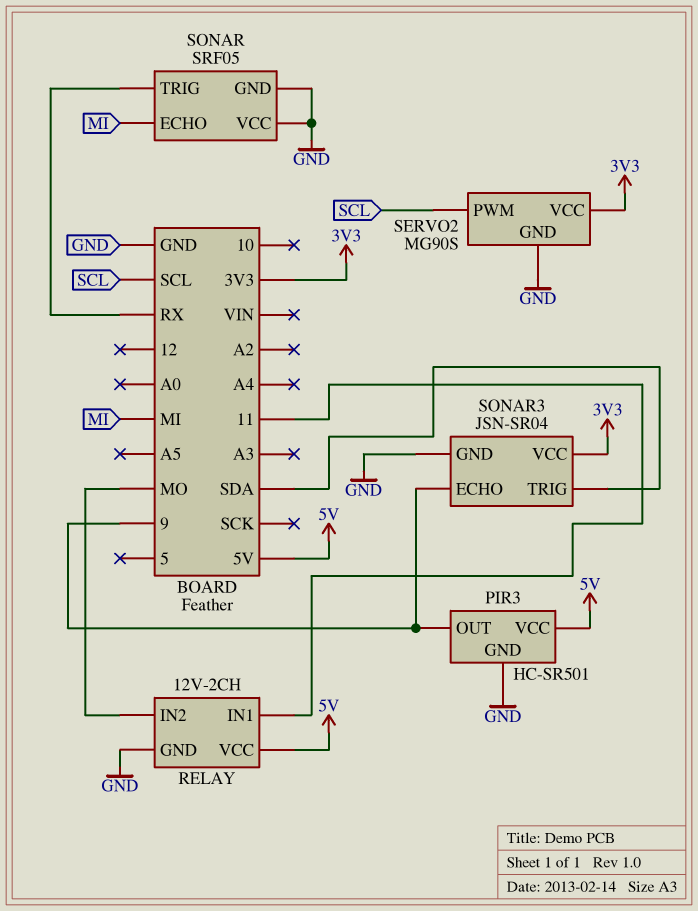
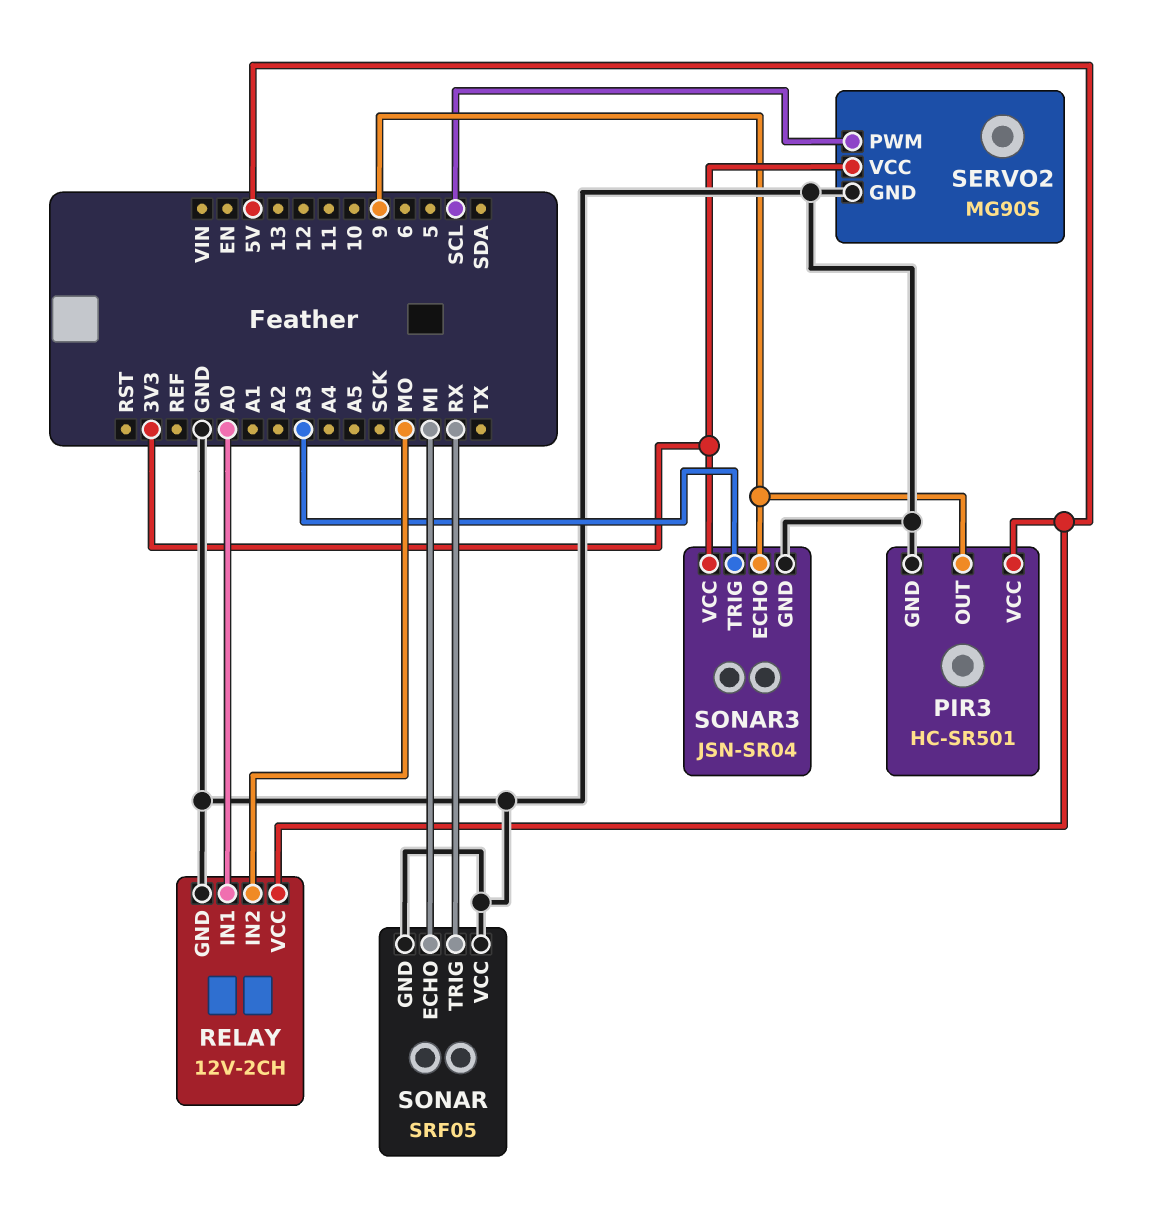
RELAY pin IN1: 11 -> A0
SONAR3 pin TRIG: SDA -> A3

